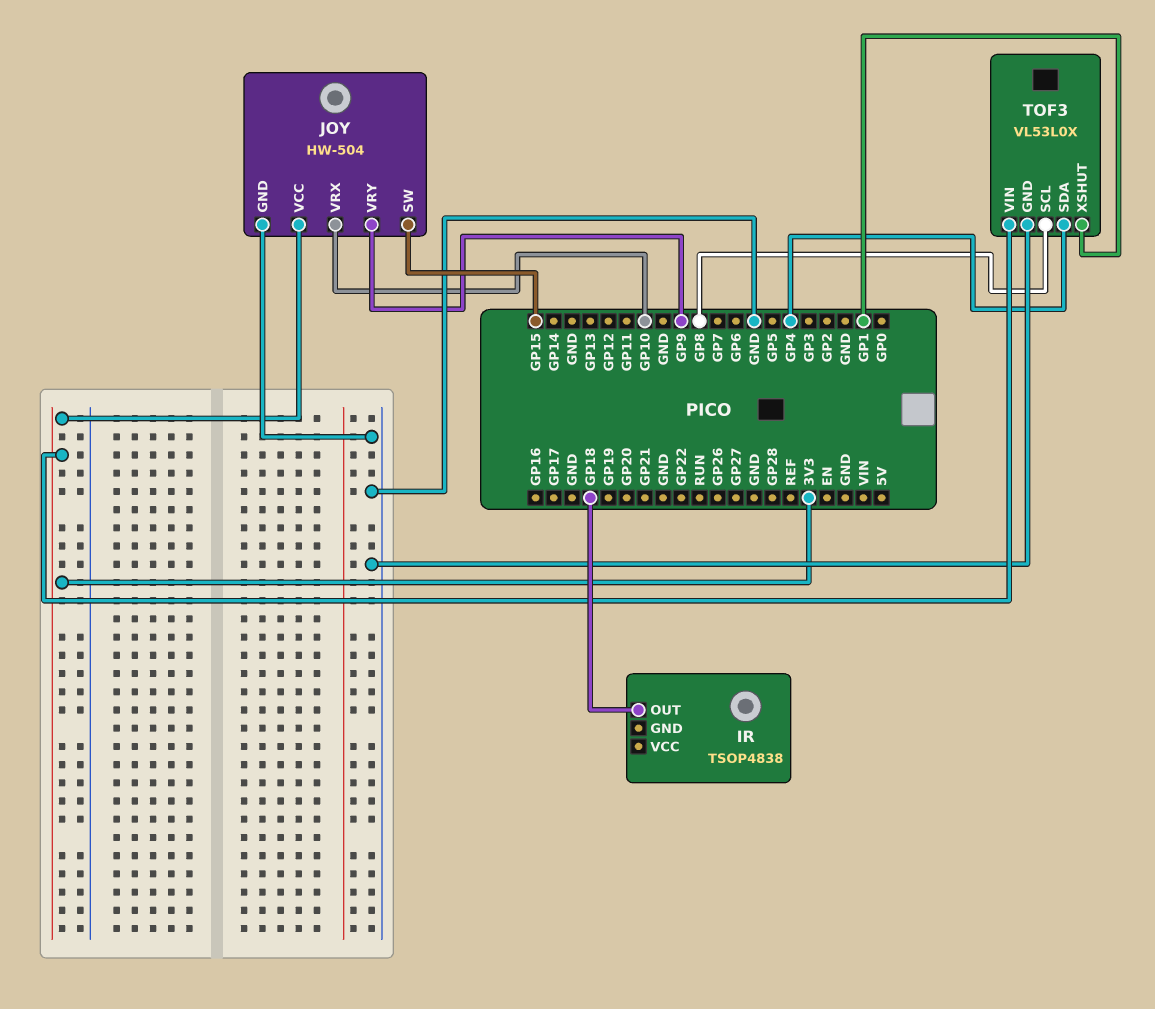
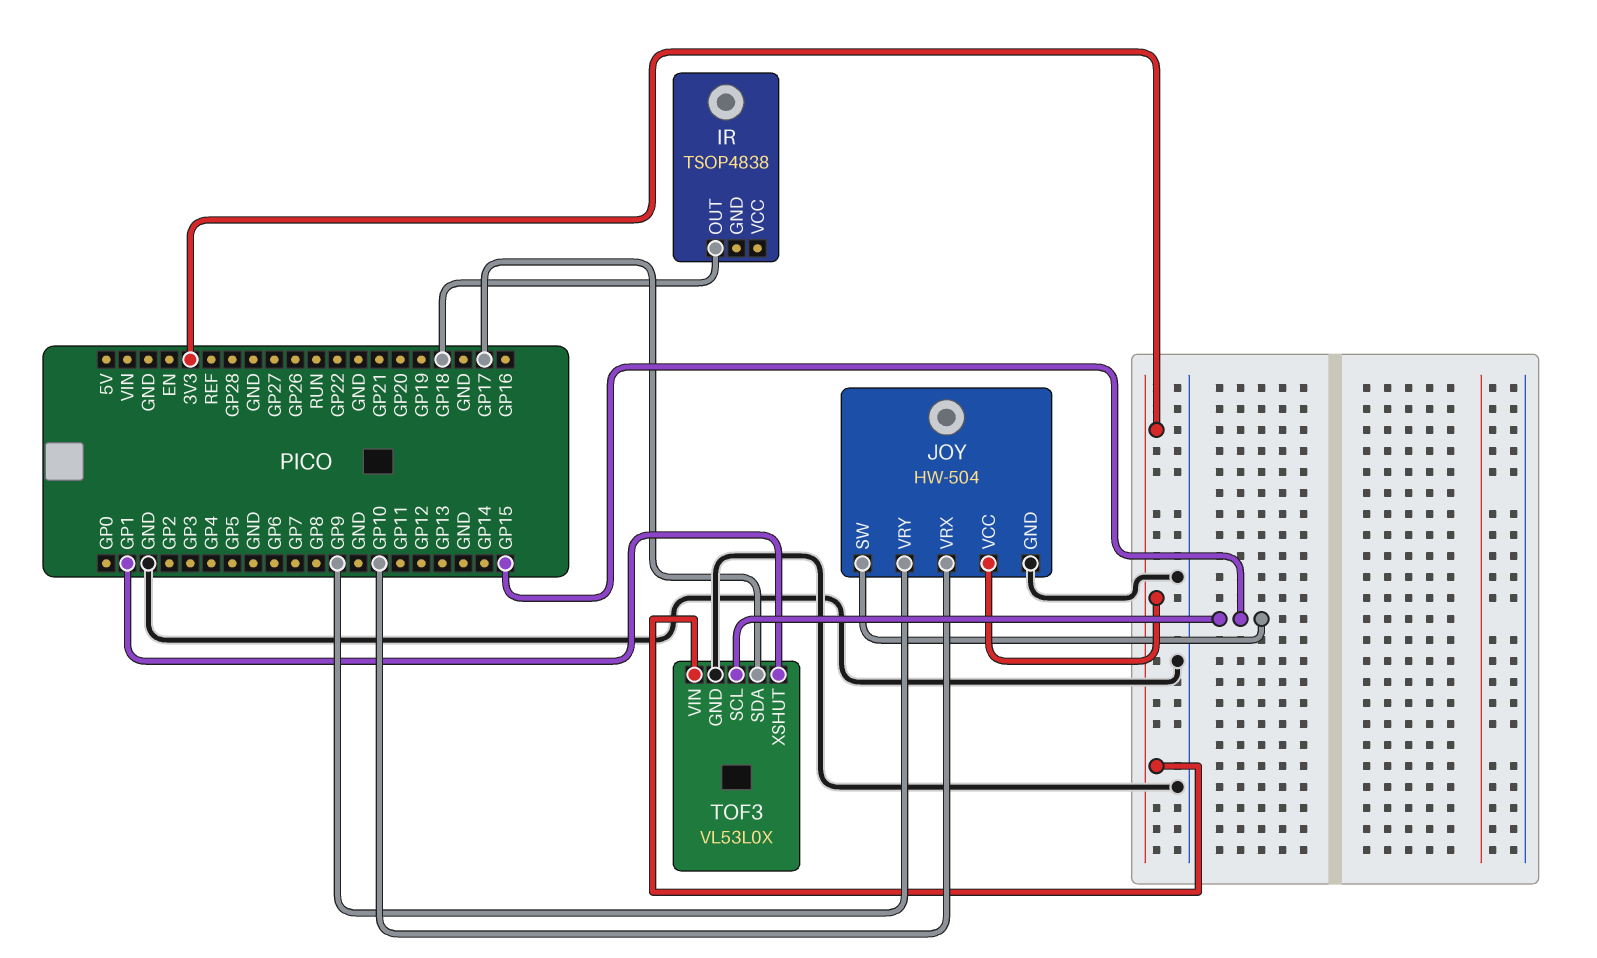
TOF3 pin SCL: GP8 -> GP15
TOF3 pin SDA: GP4 -> GP17

